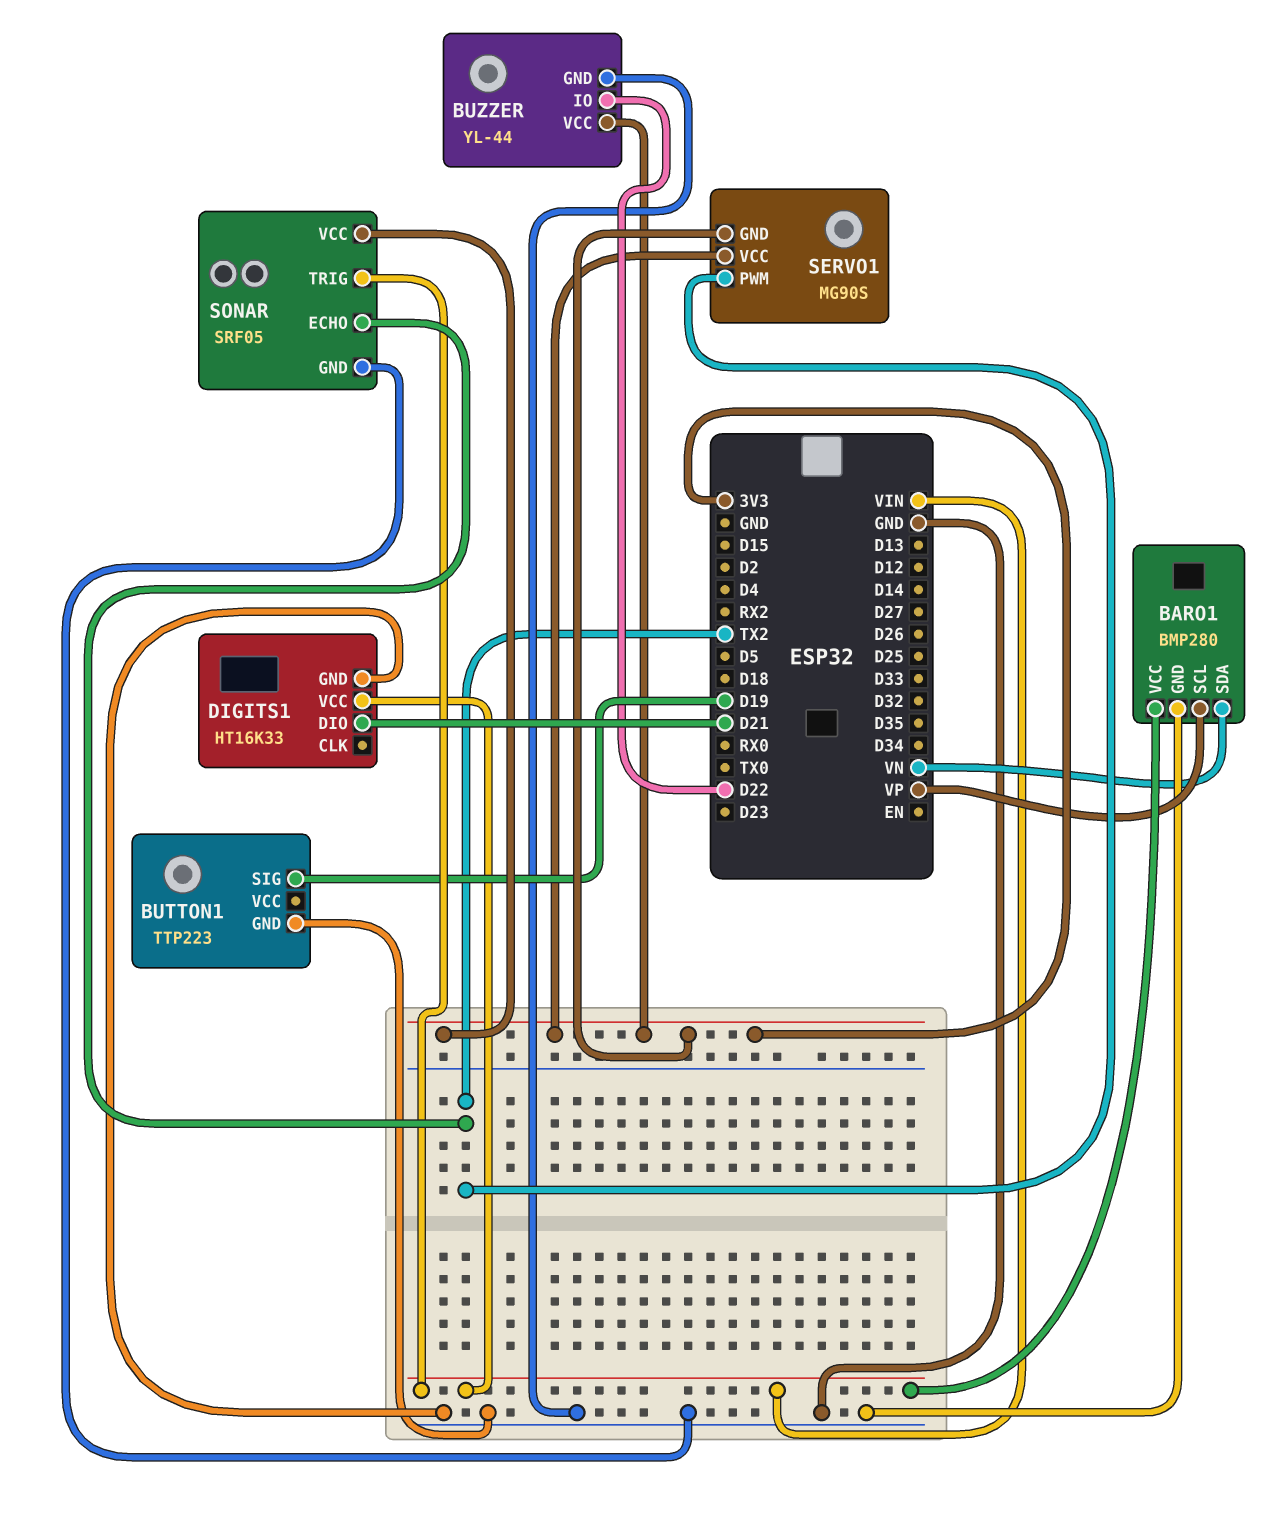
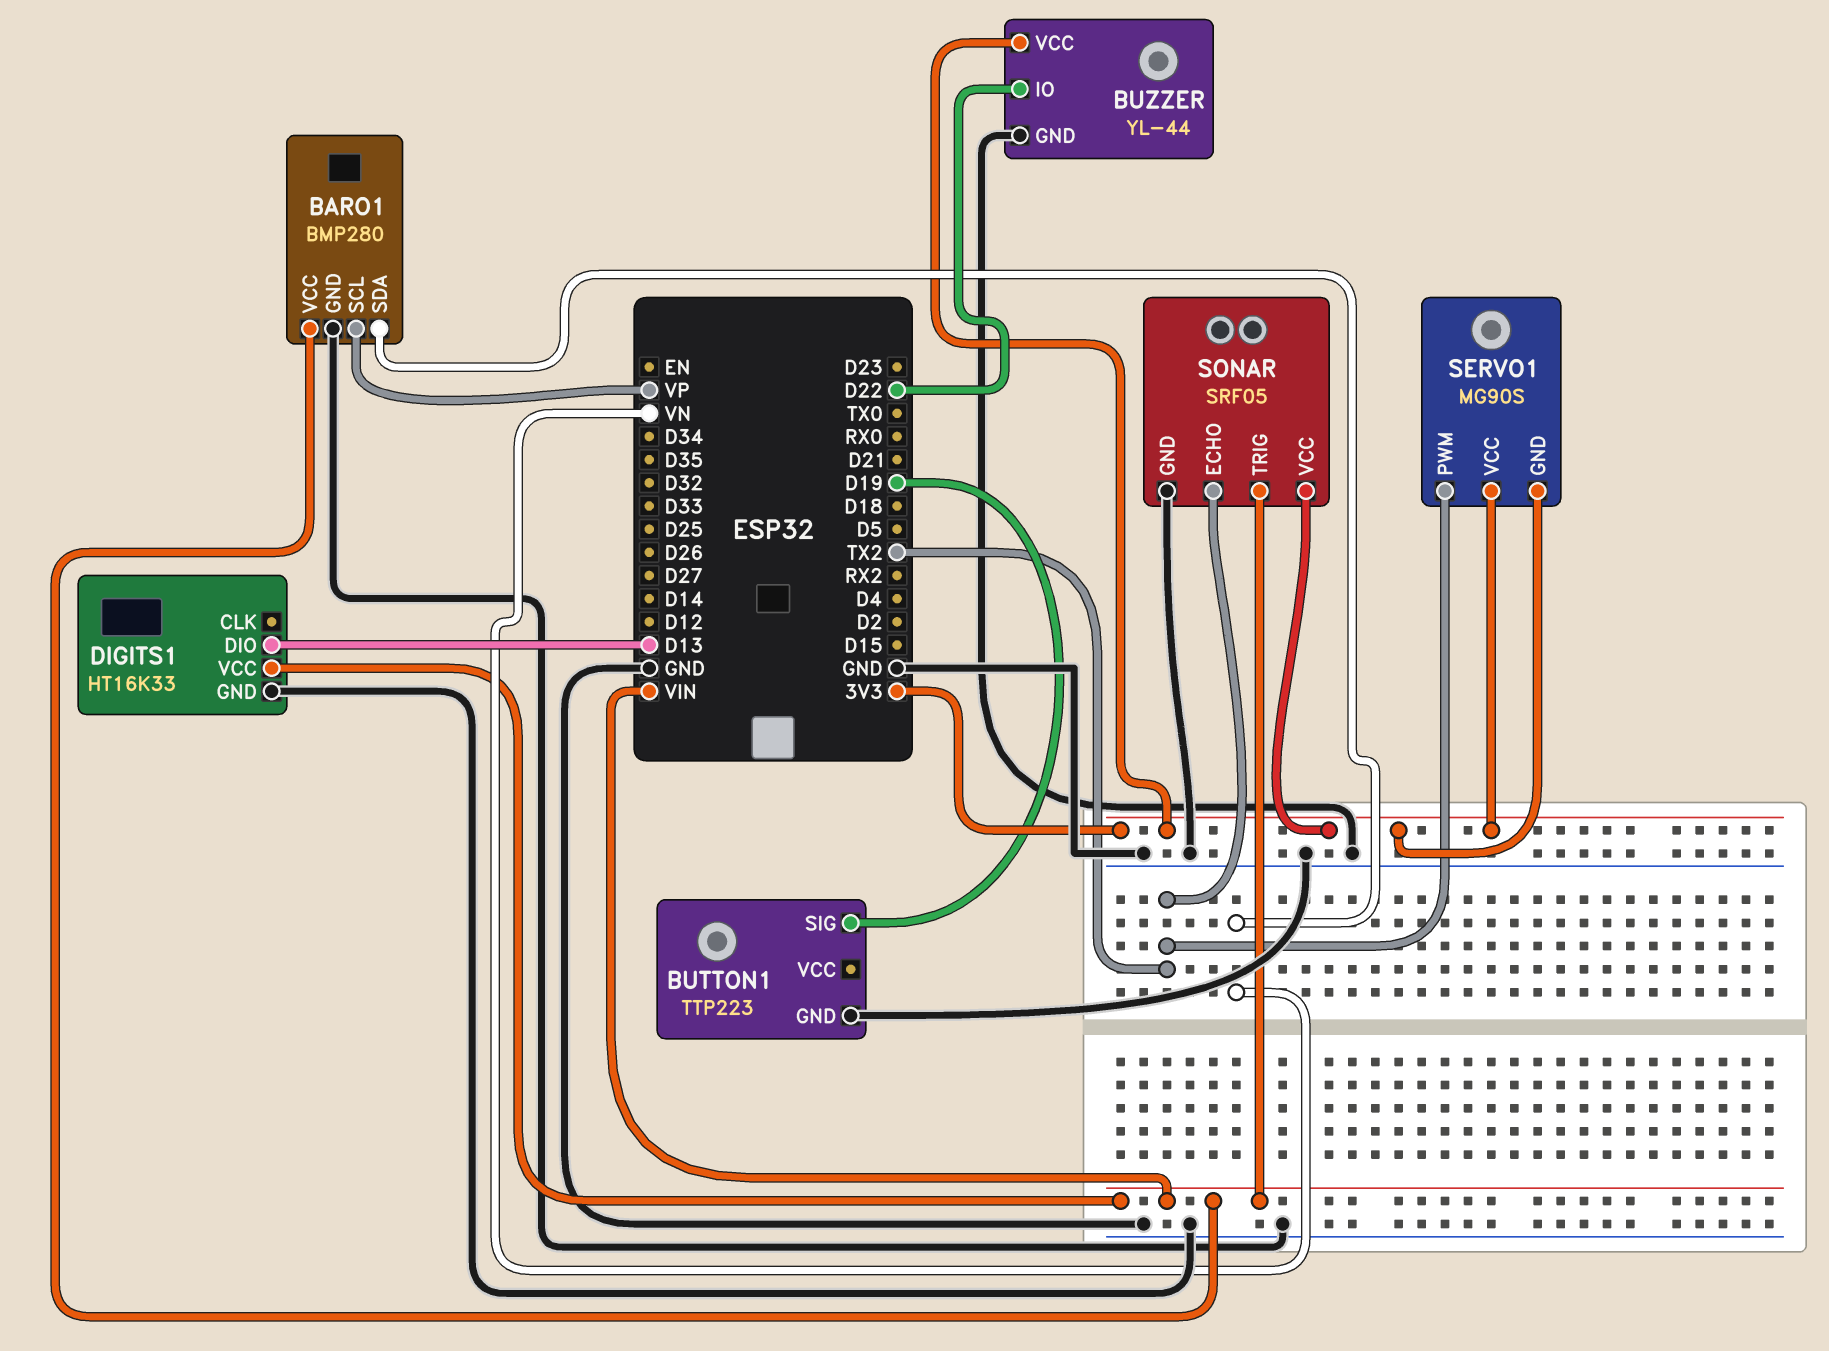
DIGITS1 pin DIO: D21 -> D13

